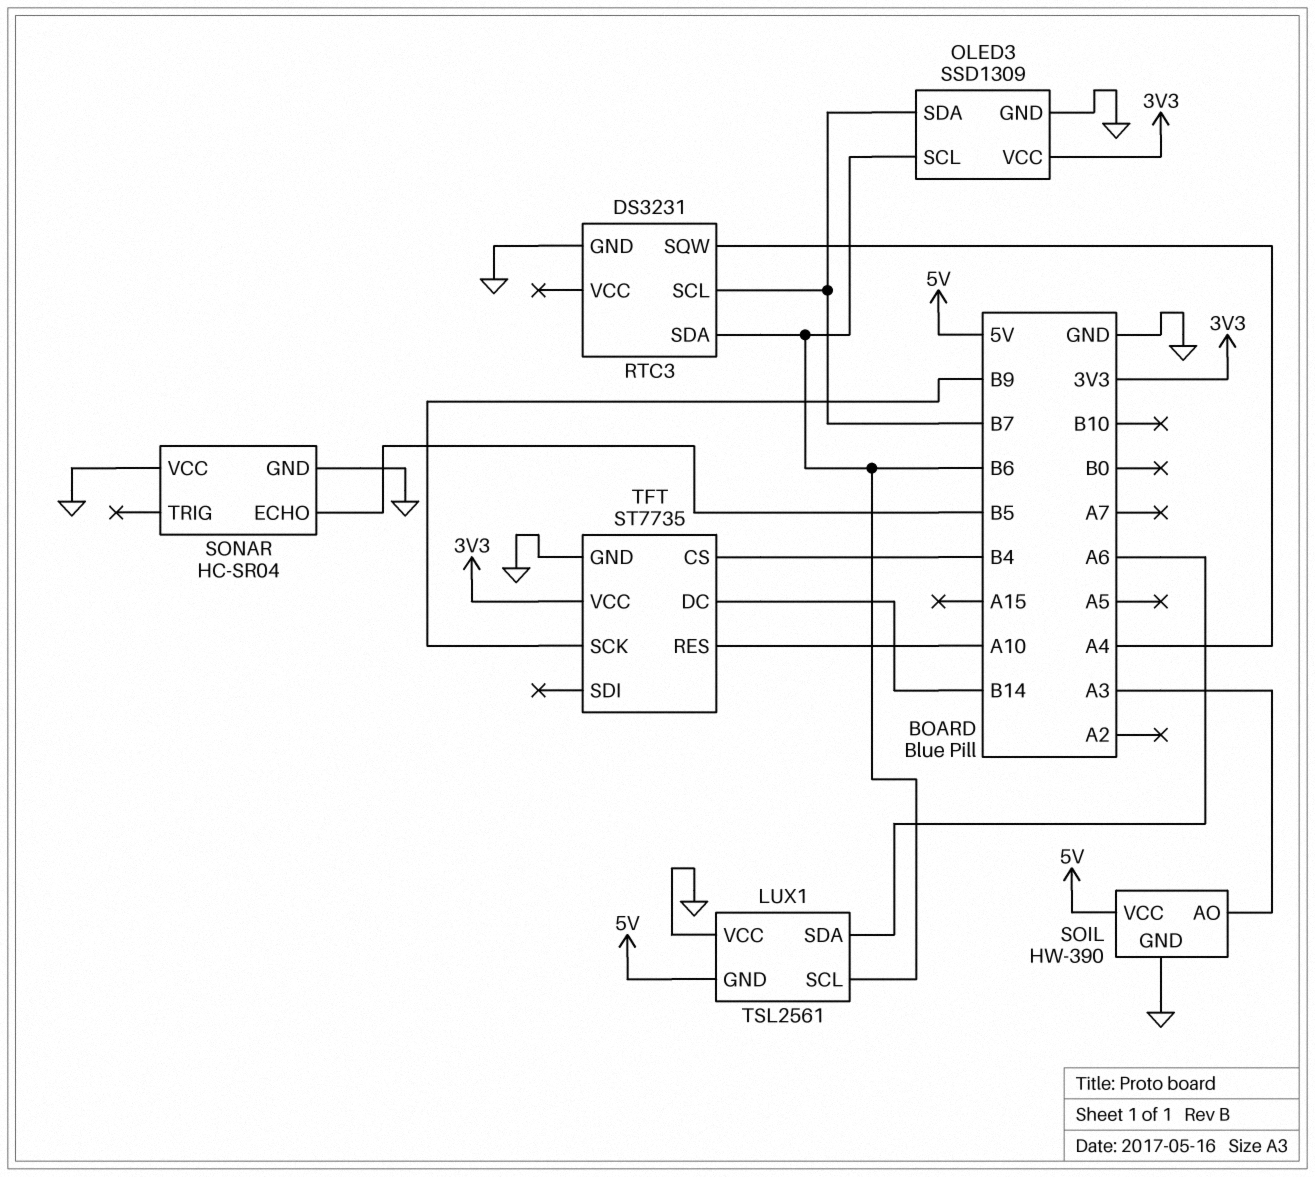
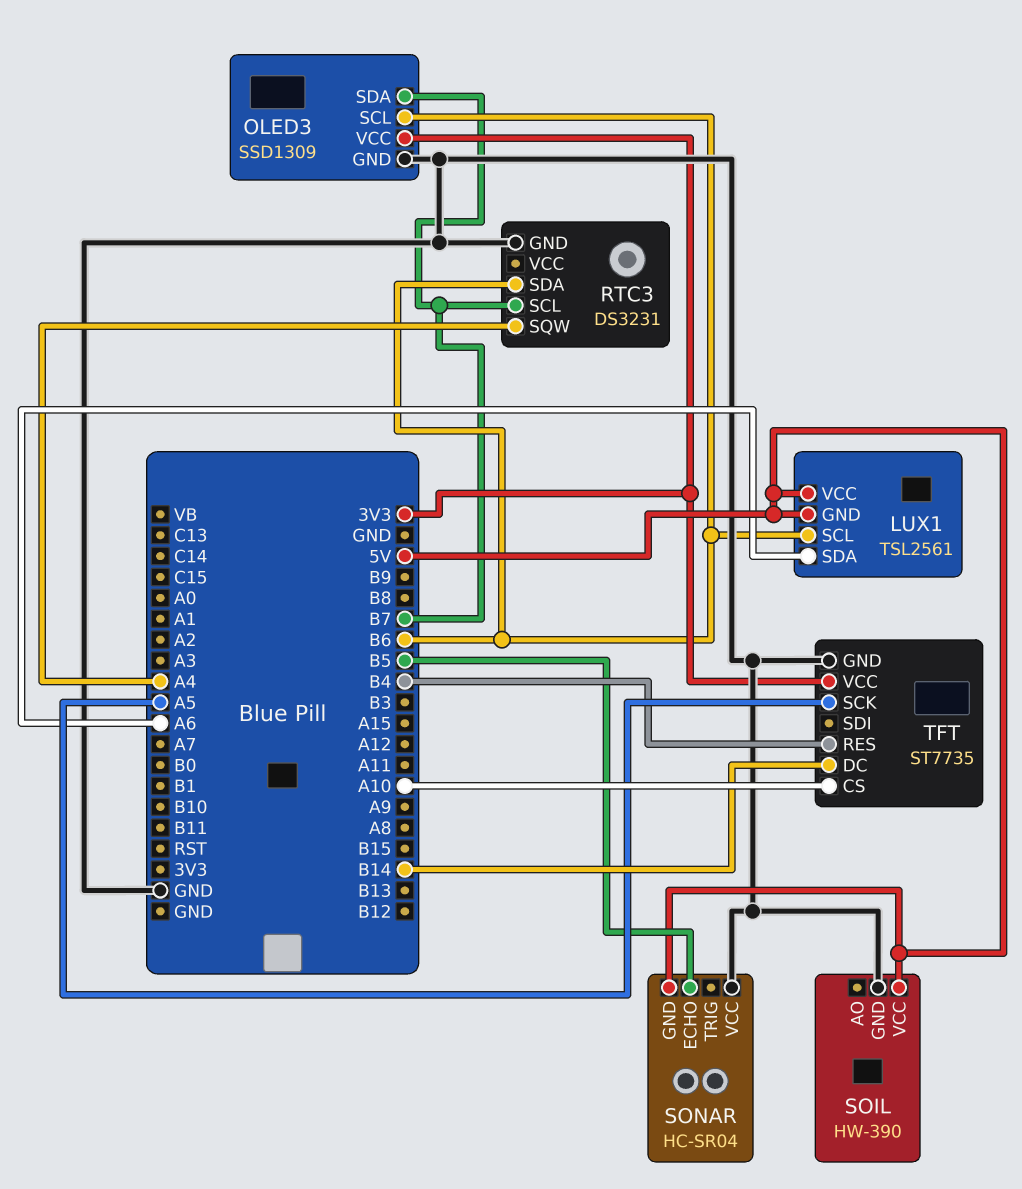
LUX1 pin VCC: GND -> 5V
SOIL pin AO: A3 -> none
SONAR pin GND: GND -> 5V
TFT pin CS: B4 -> A10
TFT pin RES: A10 -> B4
TFT pin SCK: B9 -> A5

